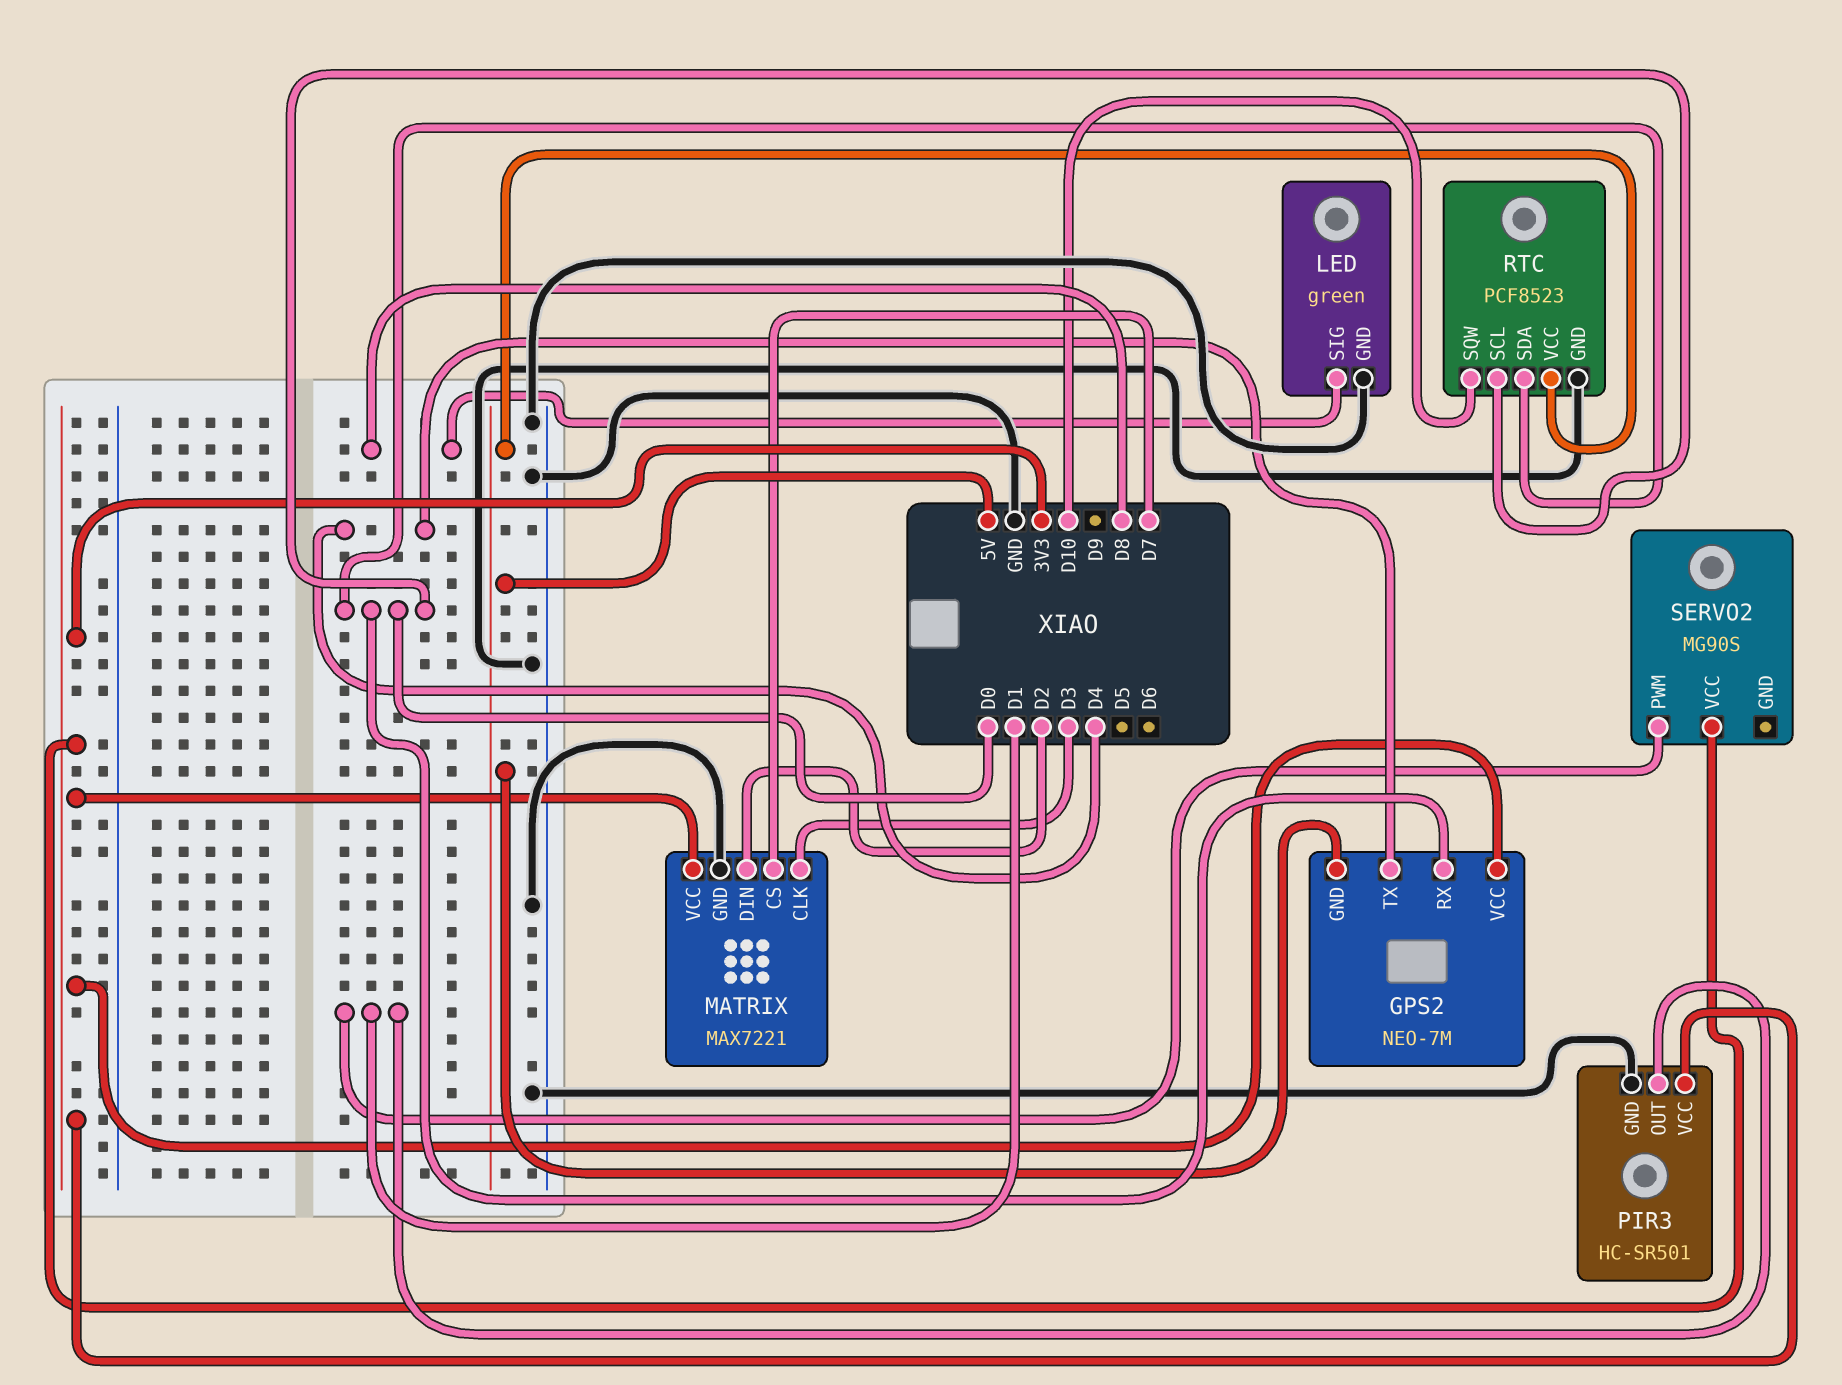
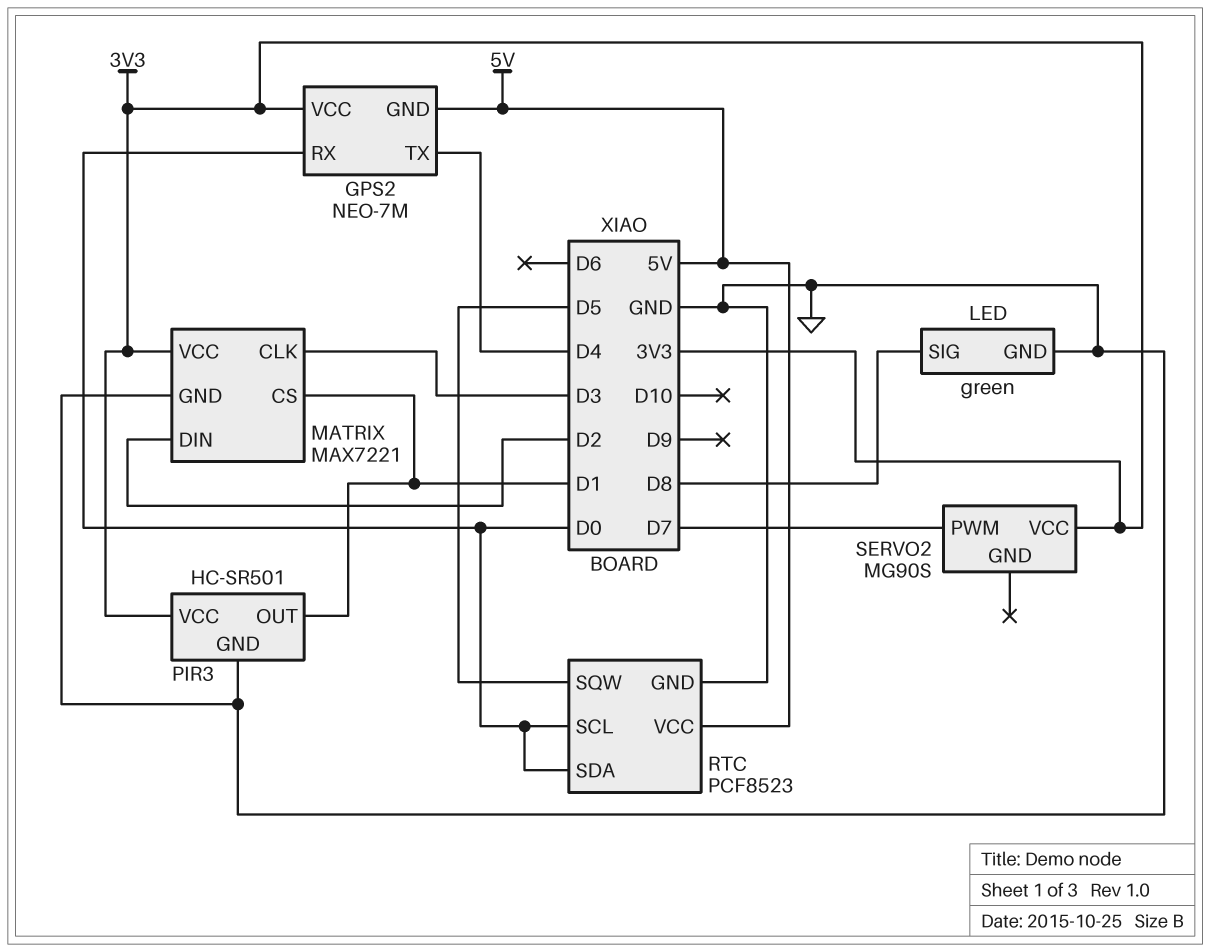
MATRIX pin CS: D7 -> D1
RTC pin SQW: D10 -> D5
SERVO2 pin PWM: D1 -> D7

